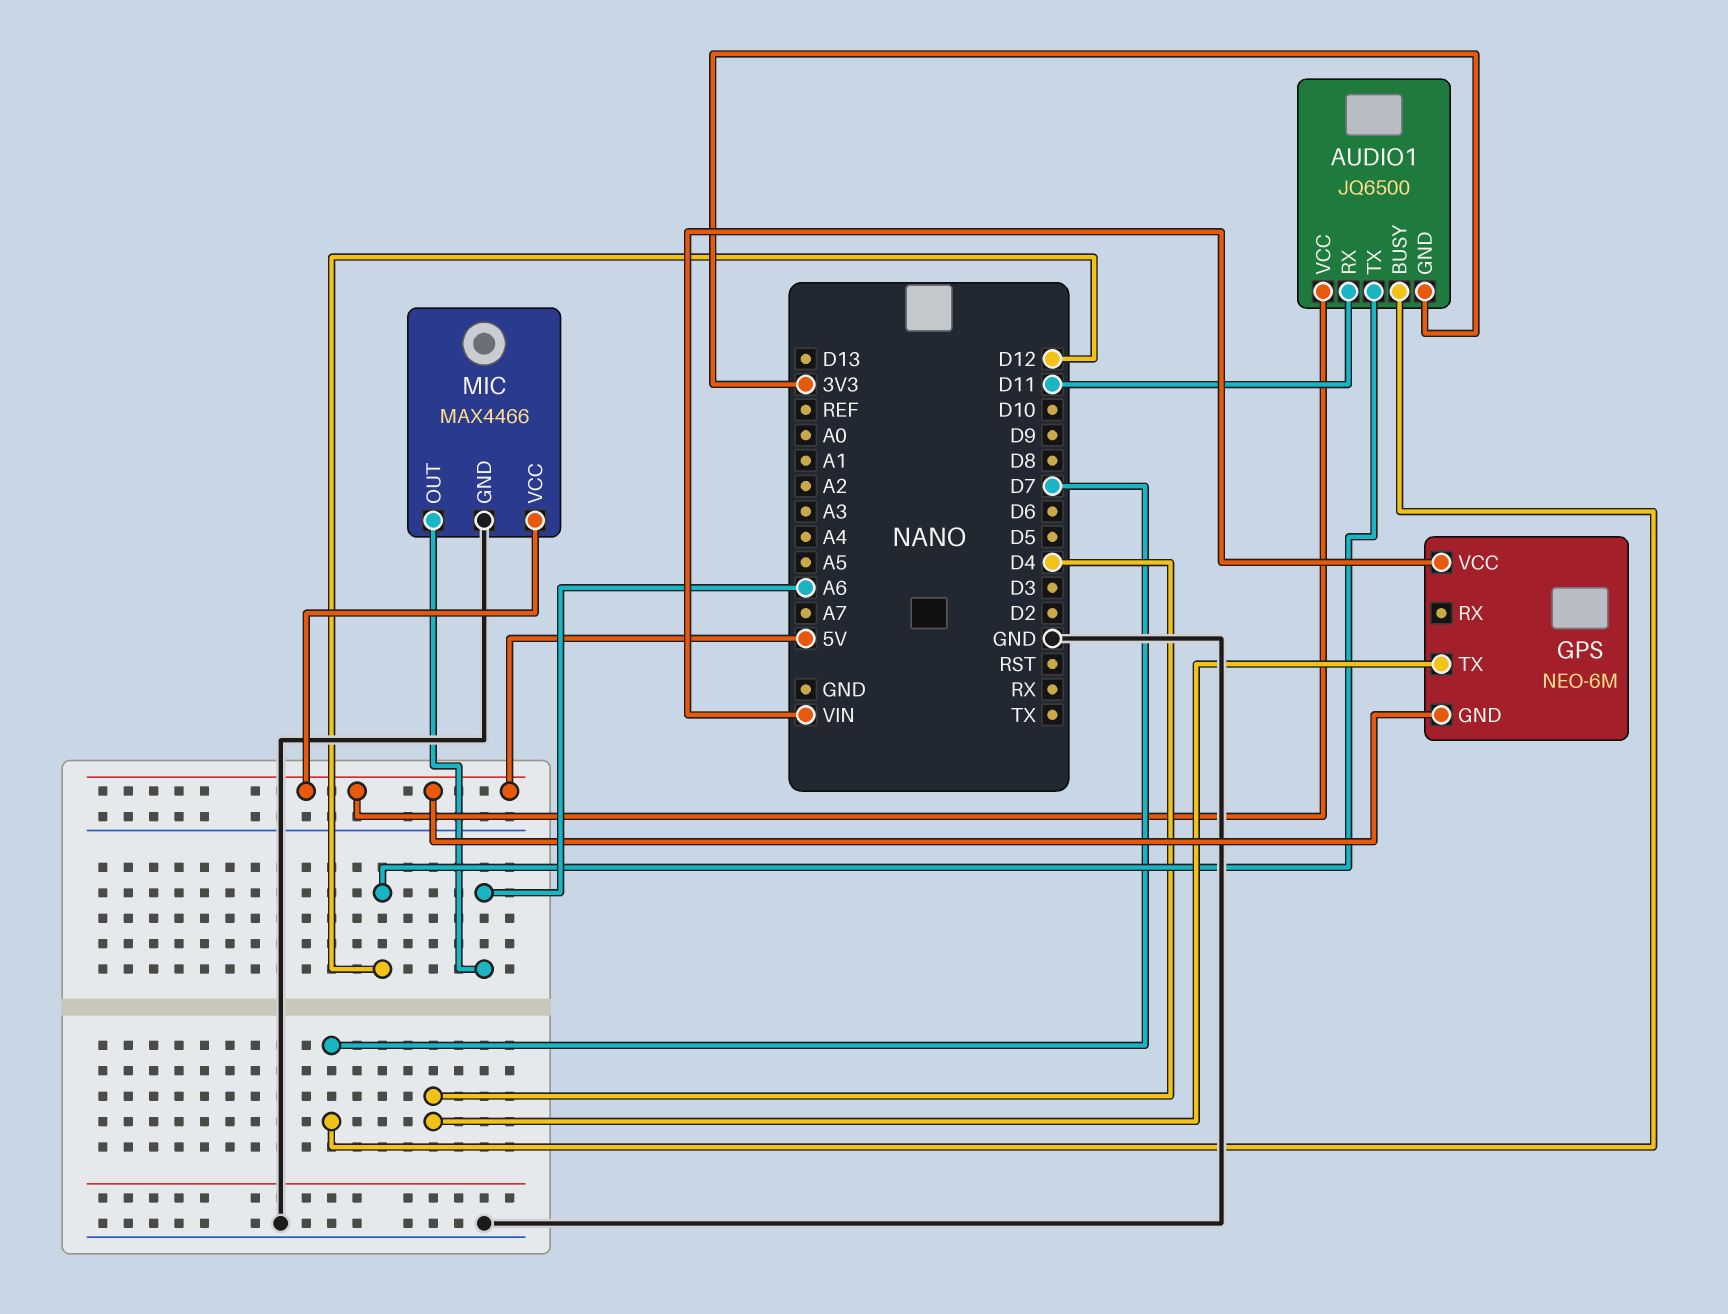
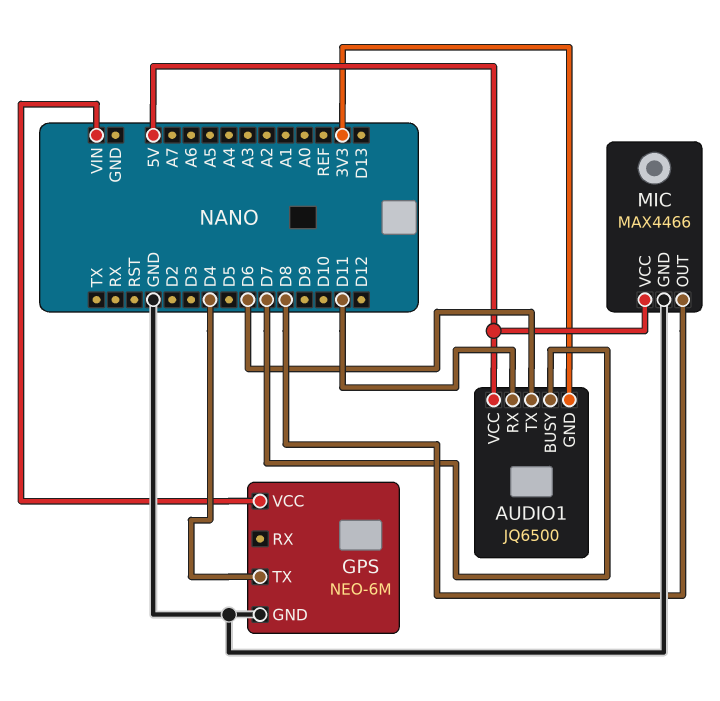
AUDIO1 pin TX: D12 -> D6
GPS pin GND: 5V -> GND
MIC pin OUT: A6 -> D8

